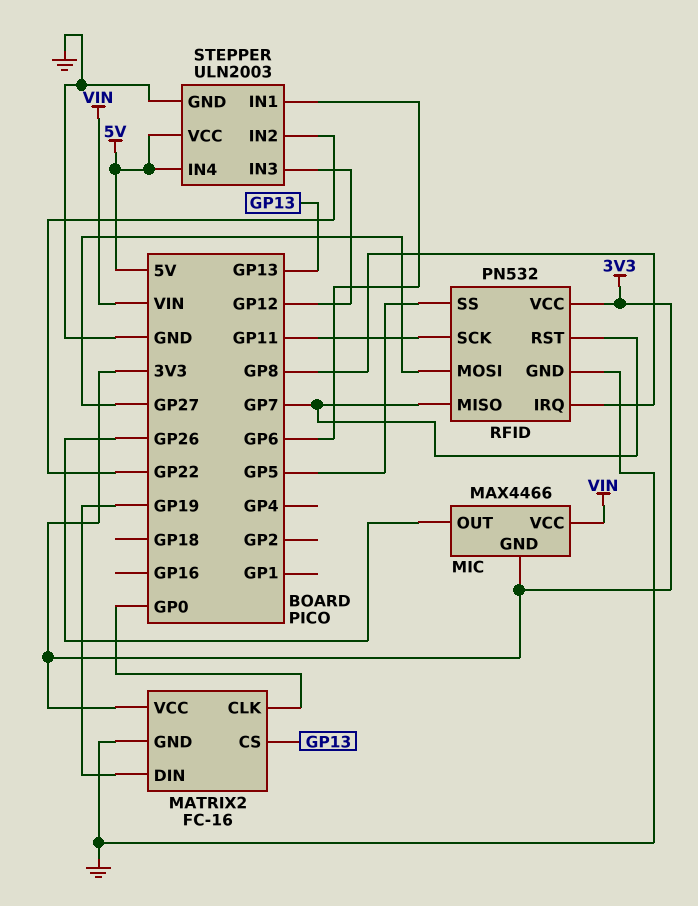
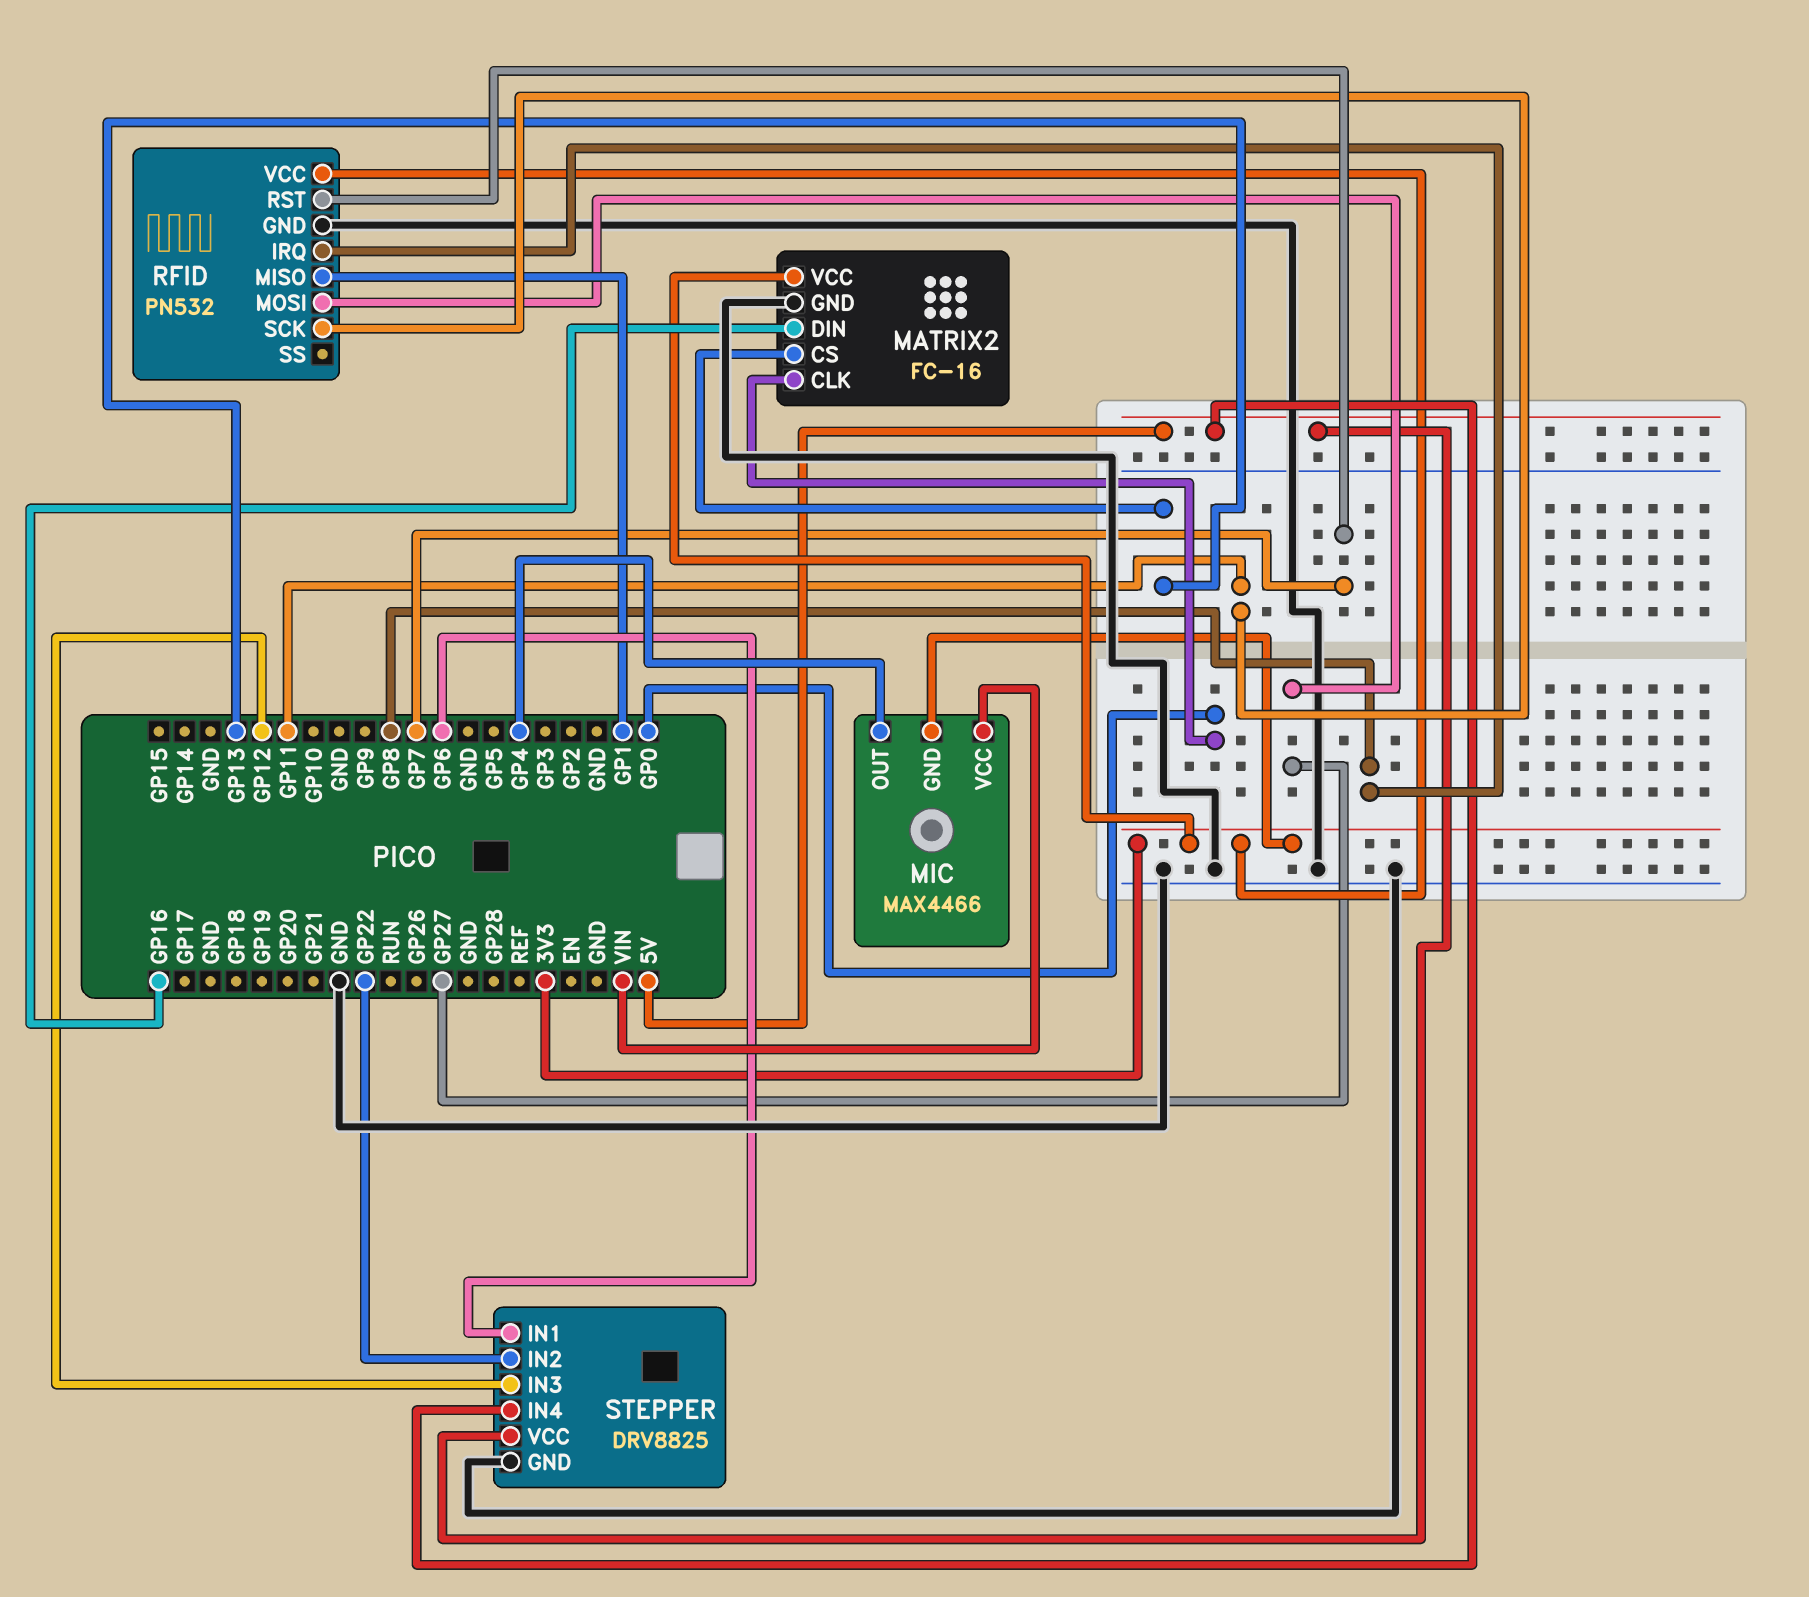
MATRIX2 pin DIN: GP19 -> GP16
MIC pin OUT: GP26 -> GP4
RFID pin MISO: GP7 -> GP1
RFID pin SS: GP5 -> none
STEPPER: ULN2003 -> DRV8825

